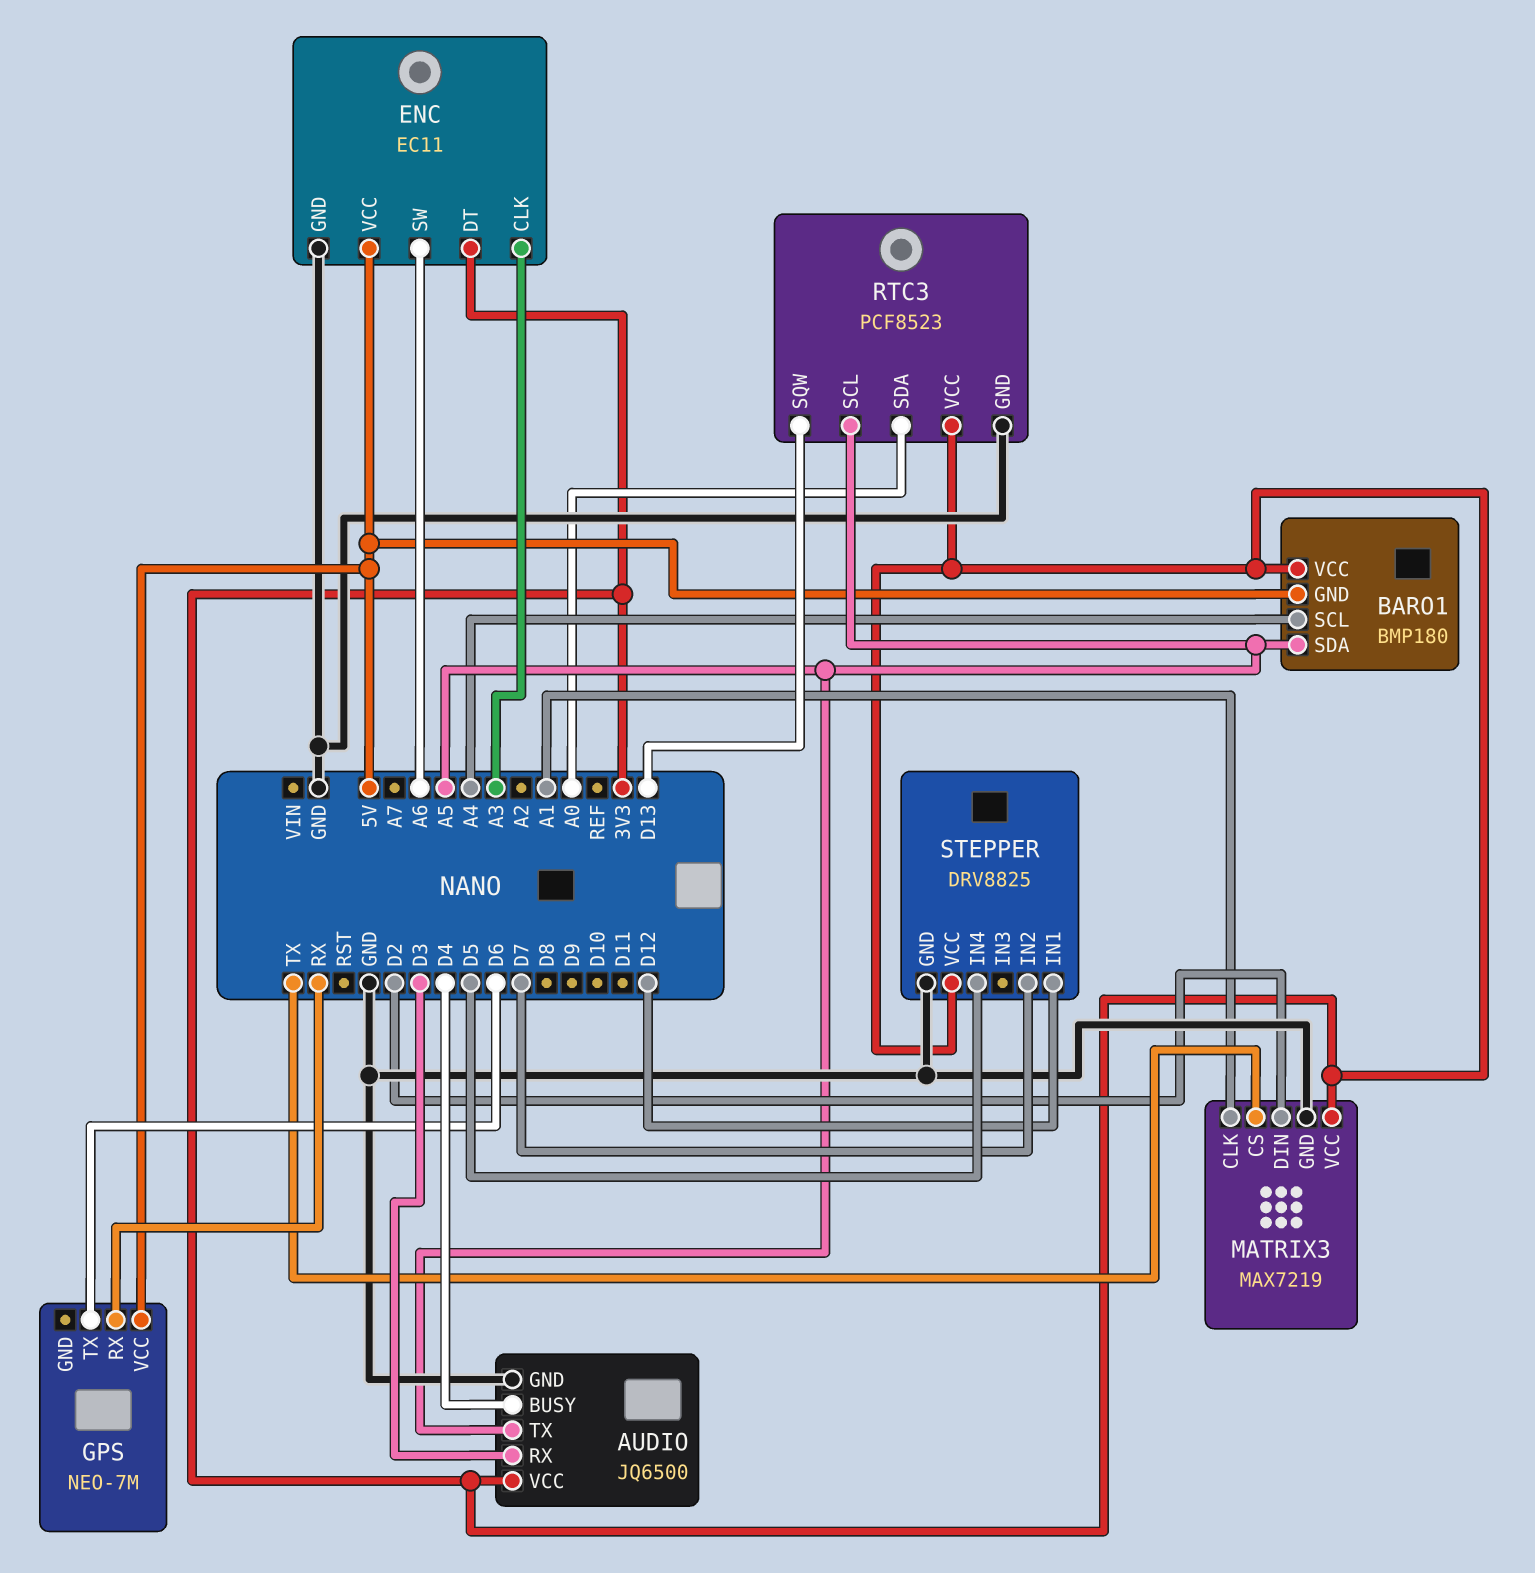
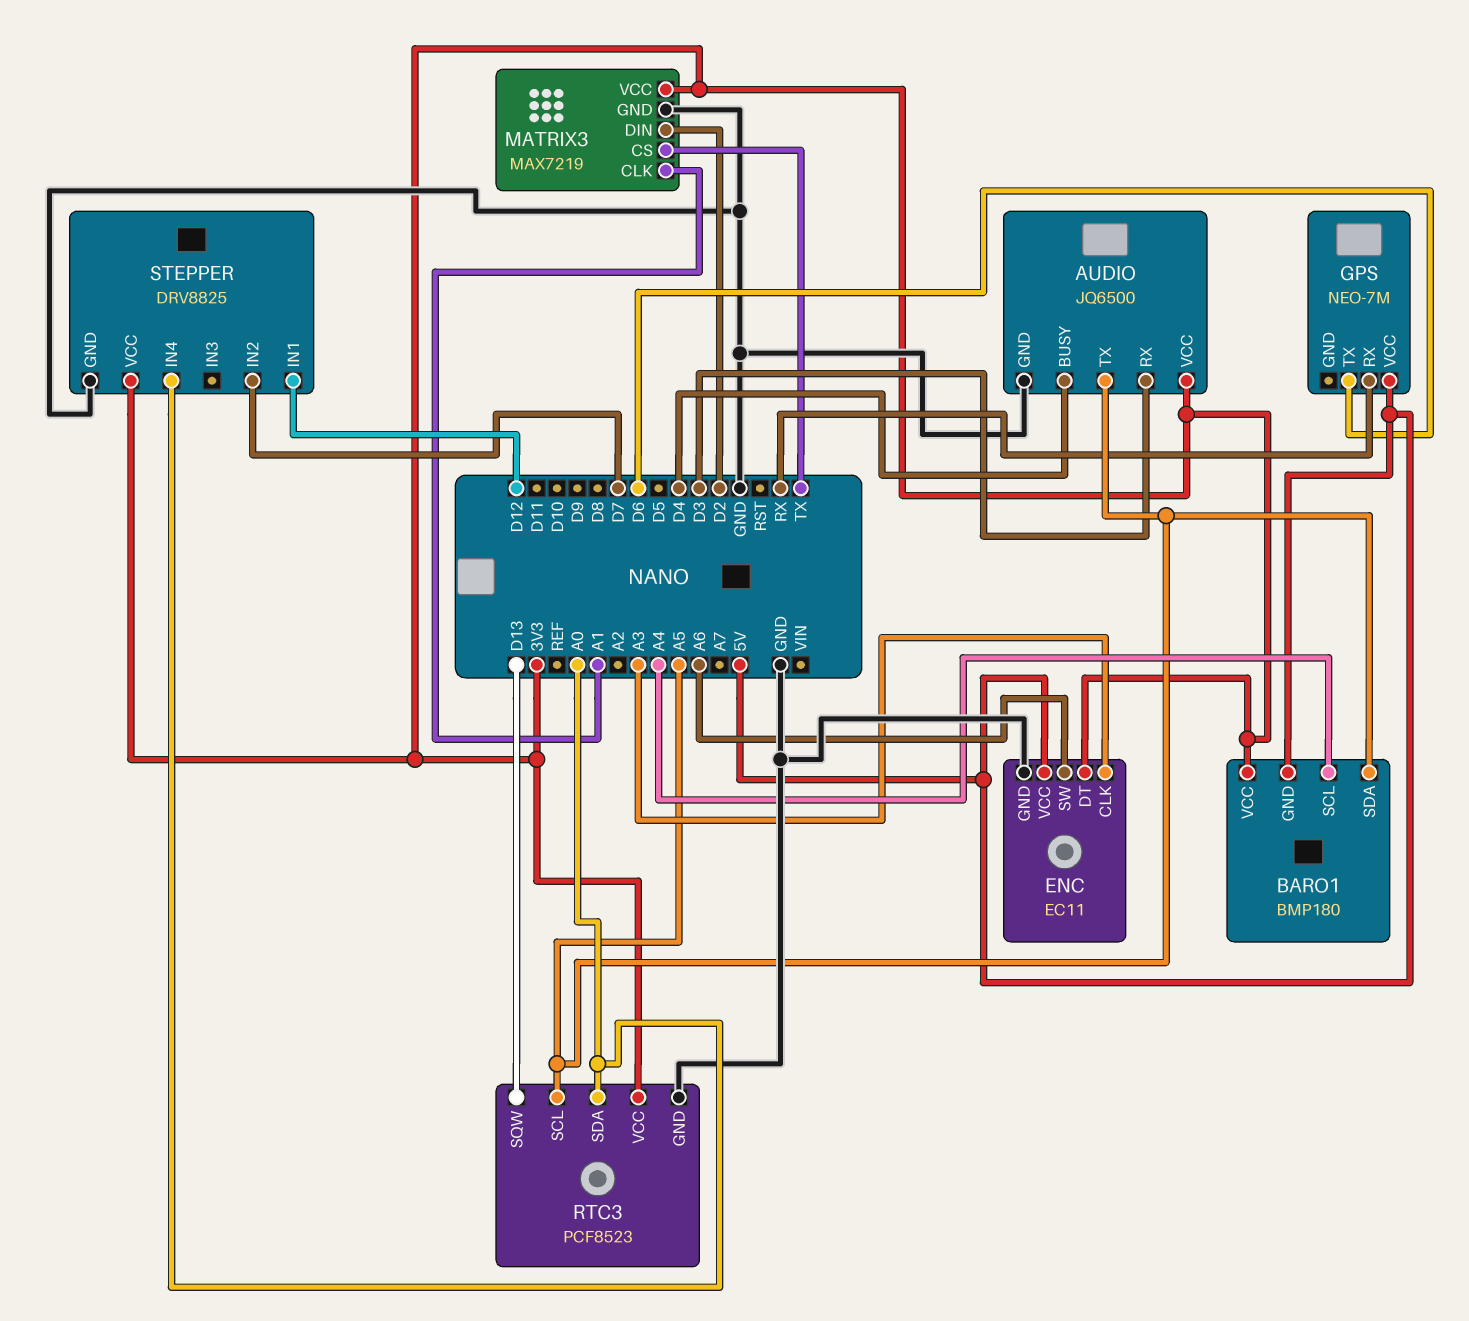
STEPPER pin IN4: D5 -> A0

